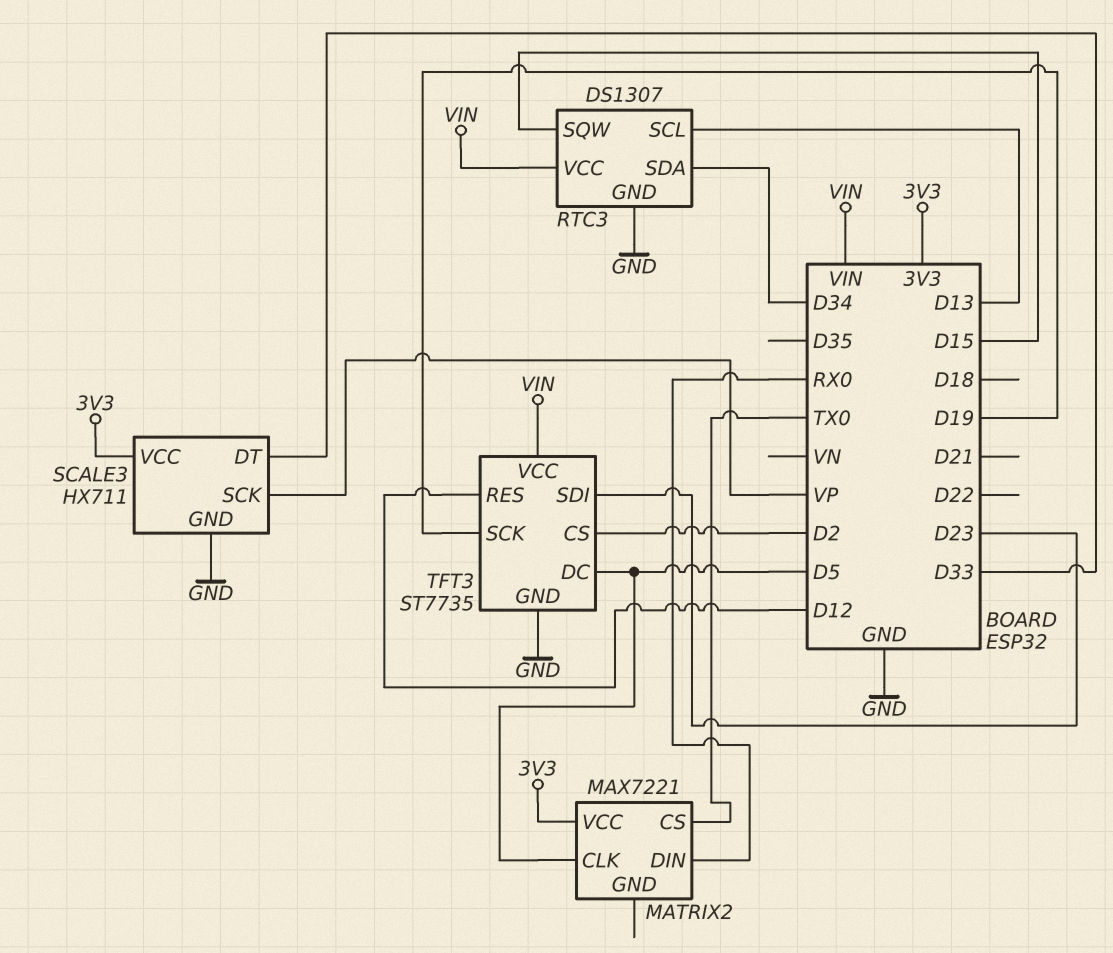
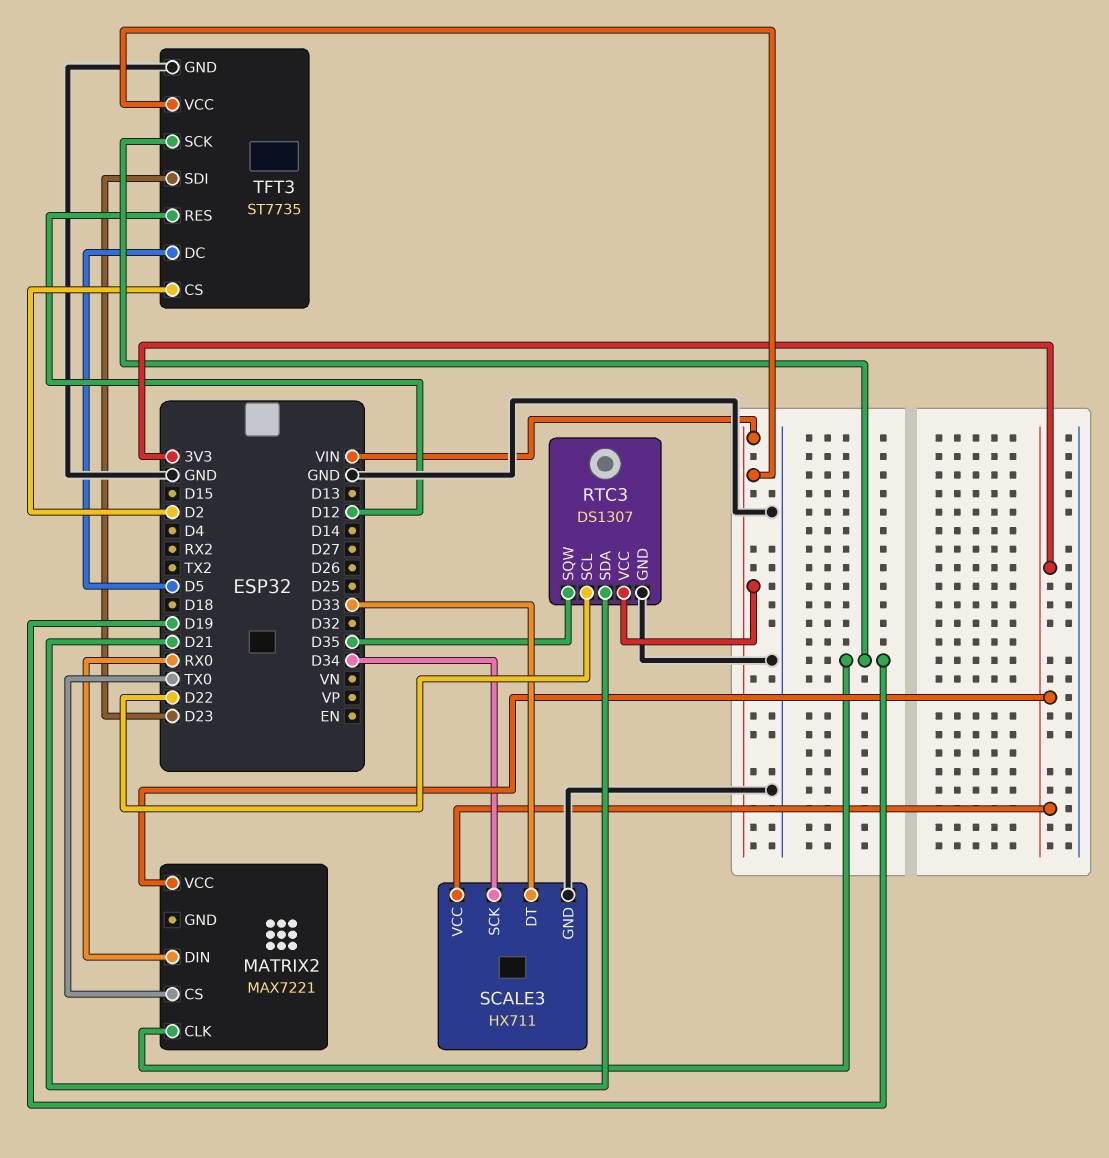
MATRIX2 pin CLK: D5 -> D19
RTC3 pin SCL: D13 -> D22
RTC3 pin SDA: D34 -> D21
RTC3 pin SQW: D15 -> D35
SCALE3 pin SCK: VP -> D34

